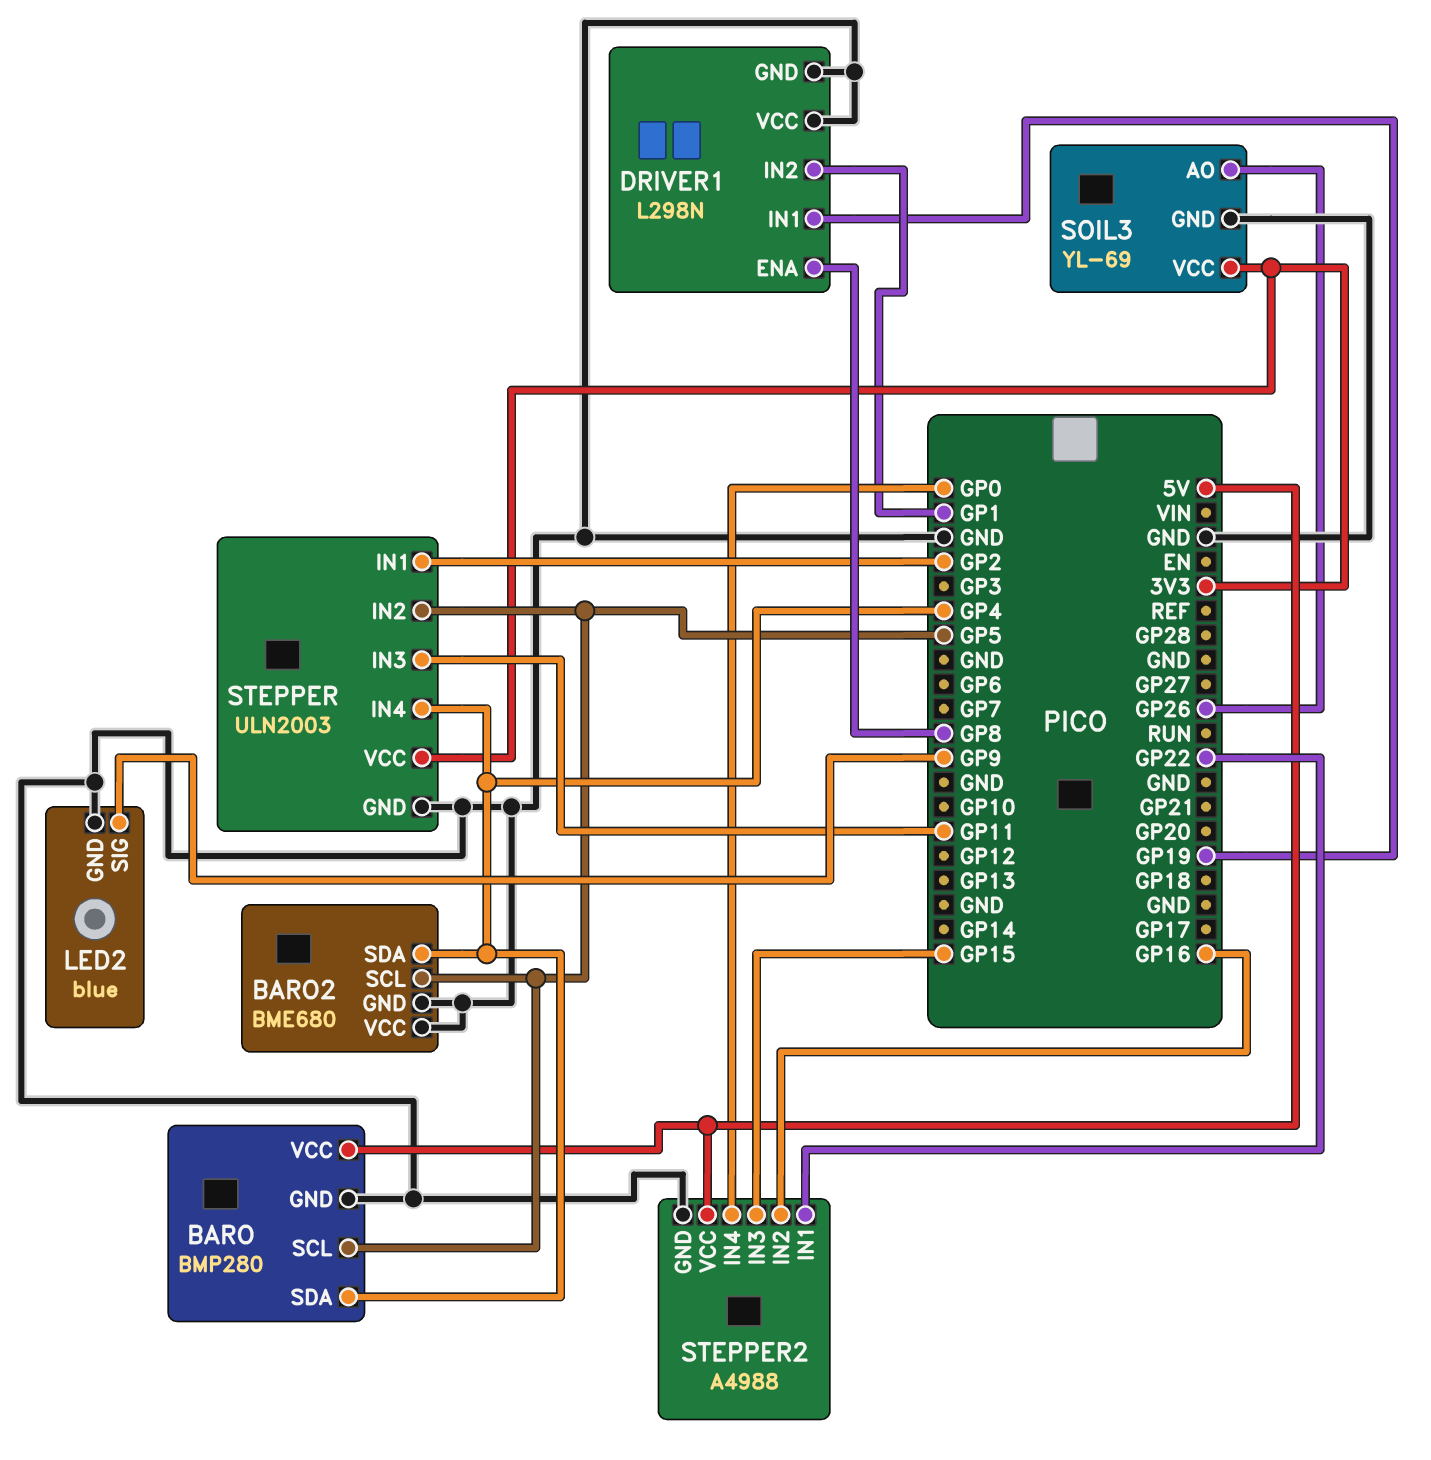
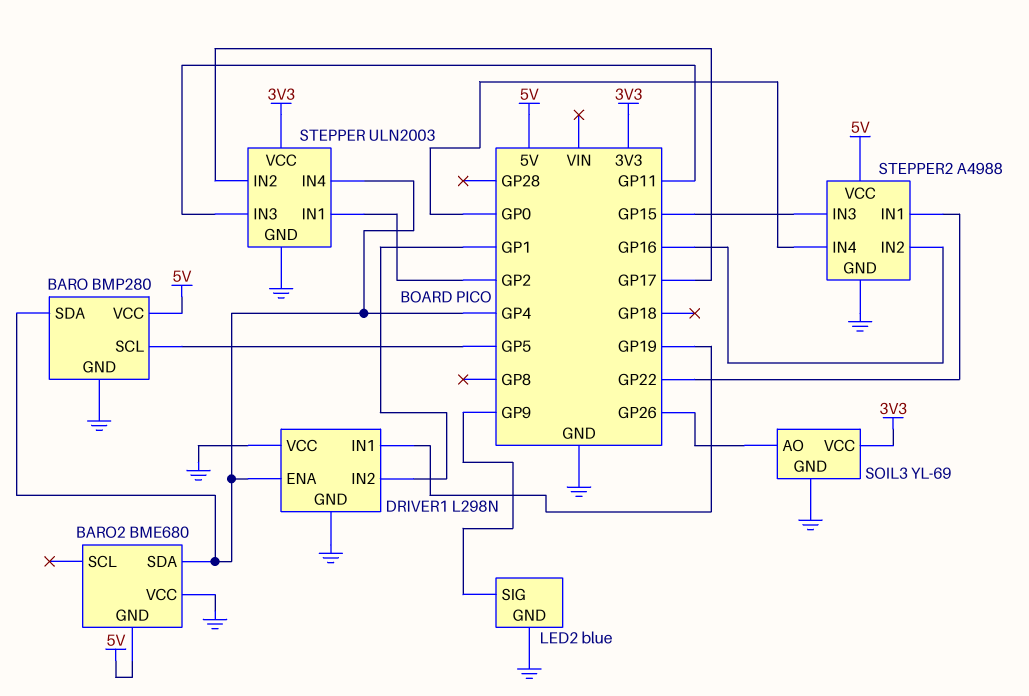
BARO2 pin GND: GND -> 5V
BARO2 pin SCL: GP5 -> none
DRIVER1 pin ENA: GP8 -> GP4
STEPPER pin IN2: GP5 -> GP17

